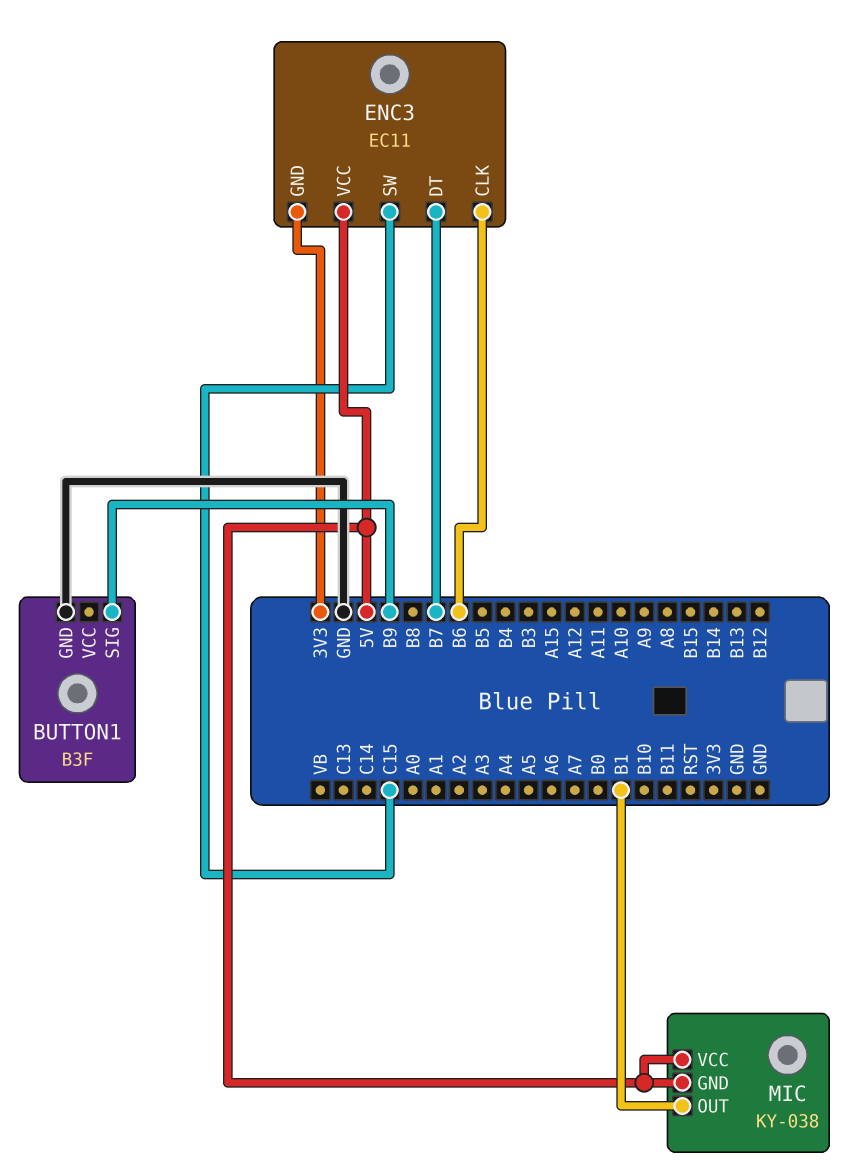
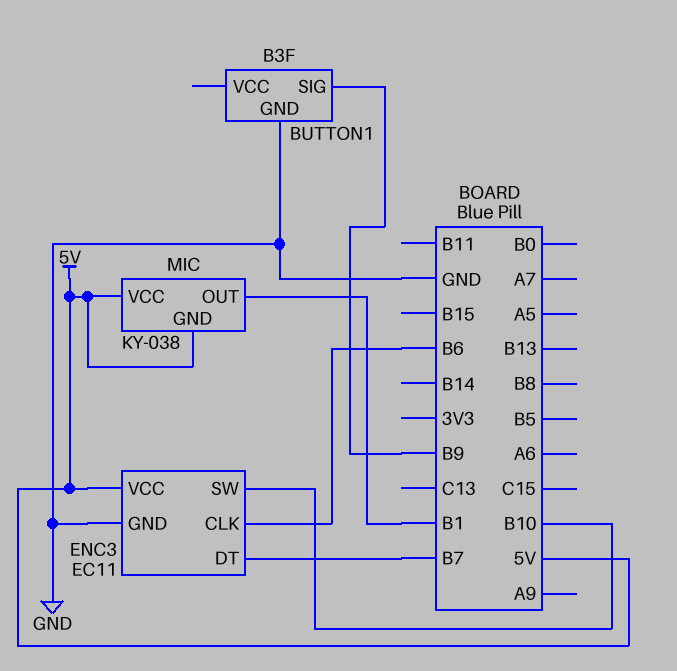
ENC3 pin GND: 3V3 -> GND
ENC3 pin SW: C15 -> B10

